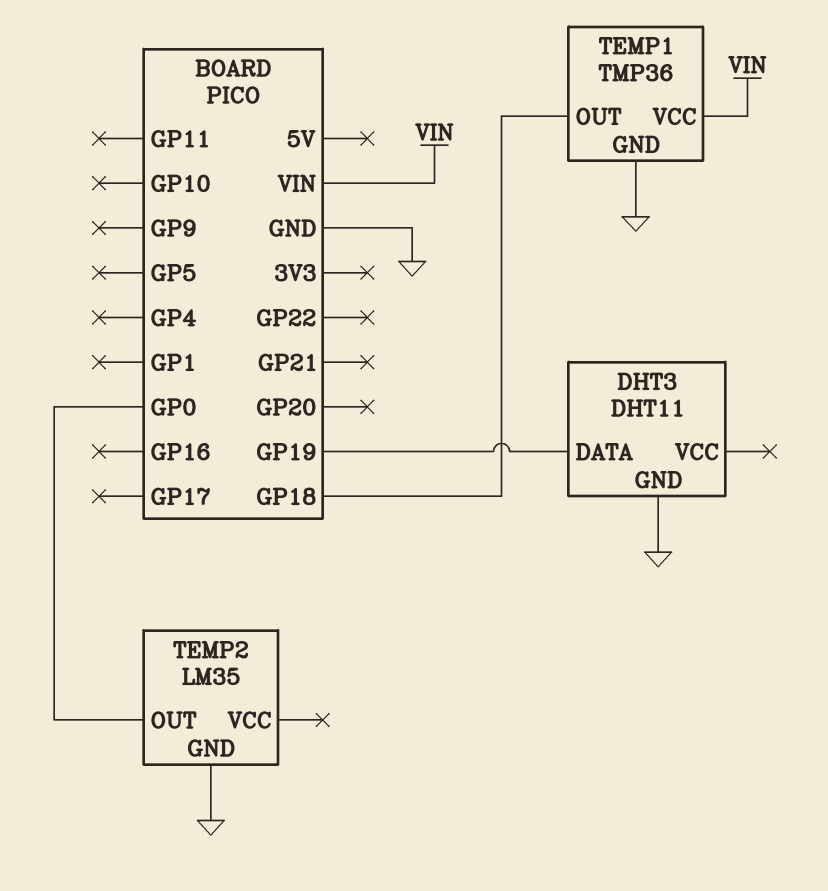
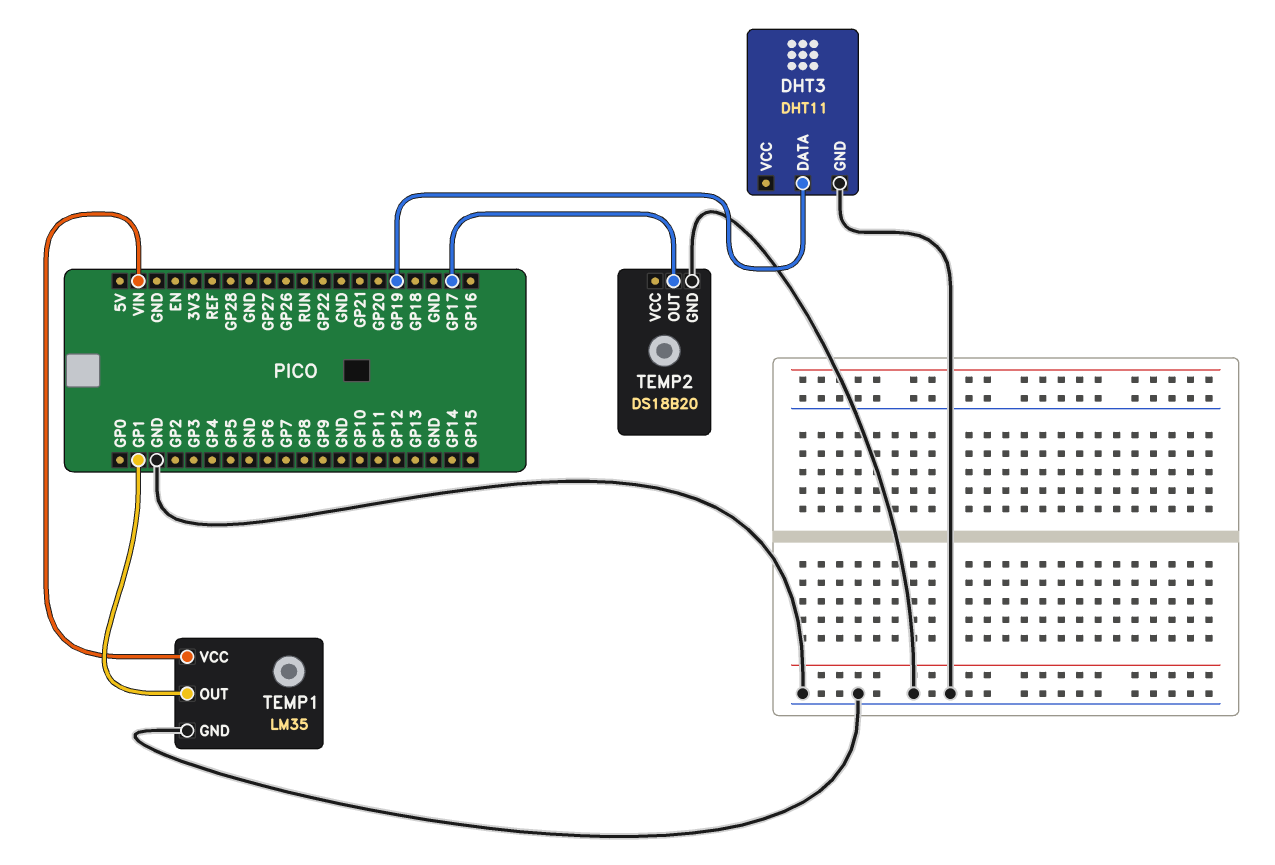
TEMP1: TMP36 -> LM35
TEMP1 pin OUT: GP18 -> GP1
TEMP2: LM35 -> DS18B20
TEMP2 pin OUT: GP0 -> GP17

